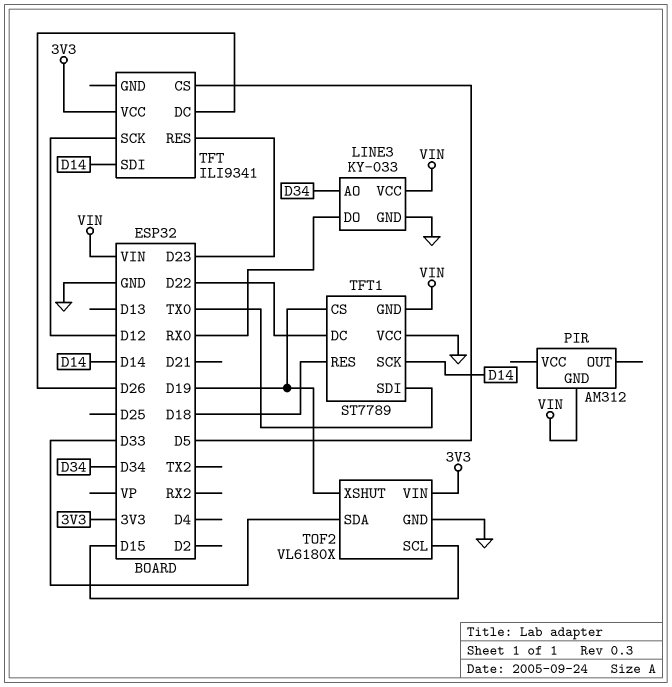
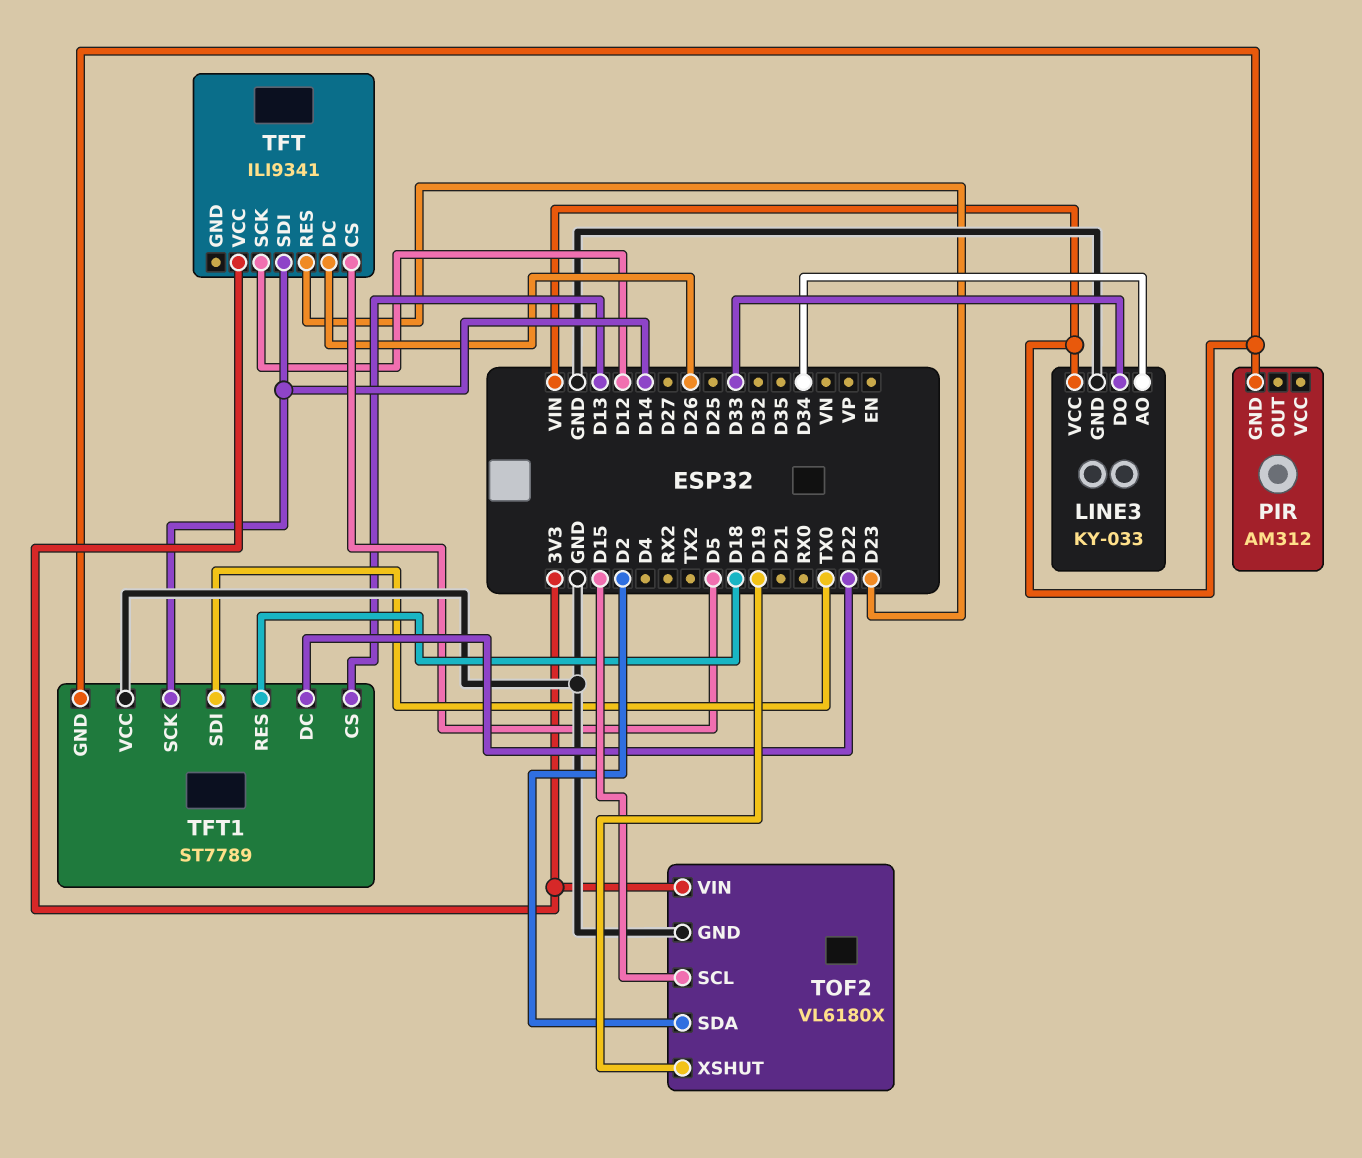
LINE3 pin DO: RX0 -> D33
TFT1 pin CS: D19 -> D13
TOF2 pin SDA: D33 -> D2

